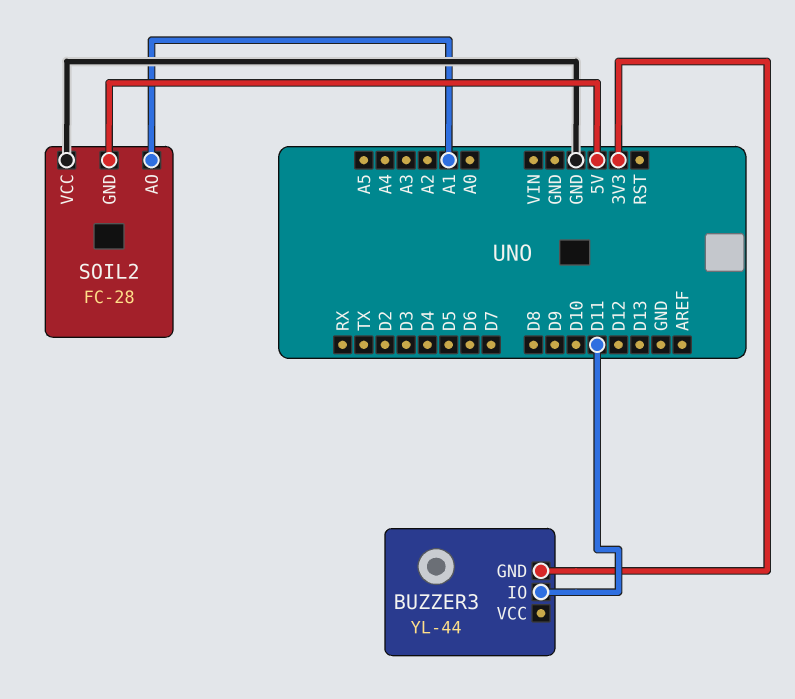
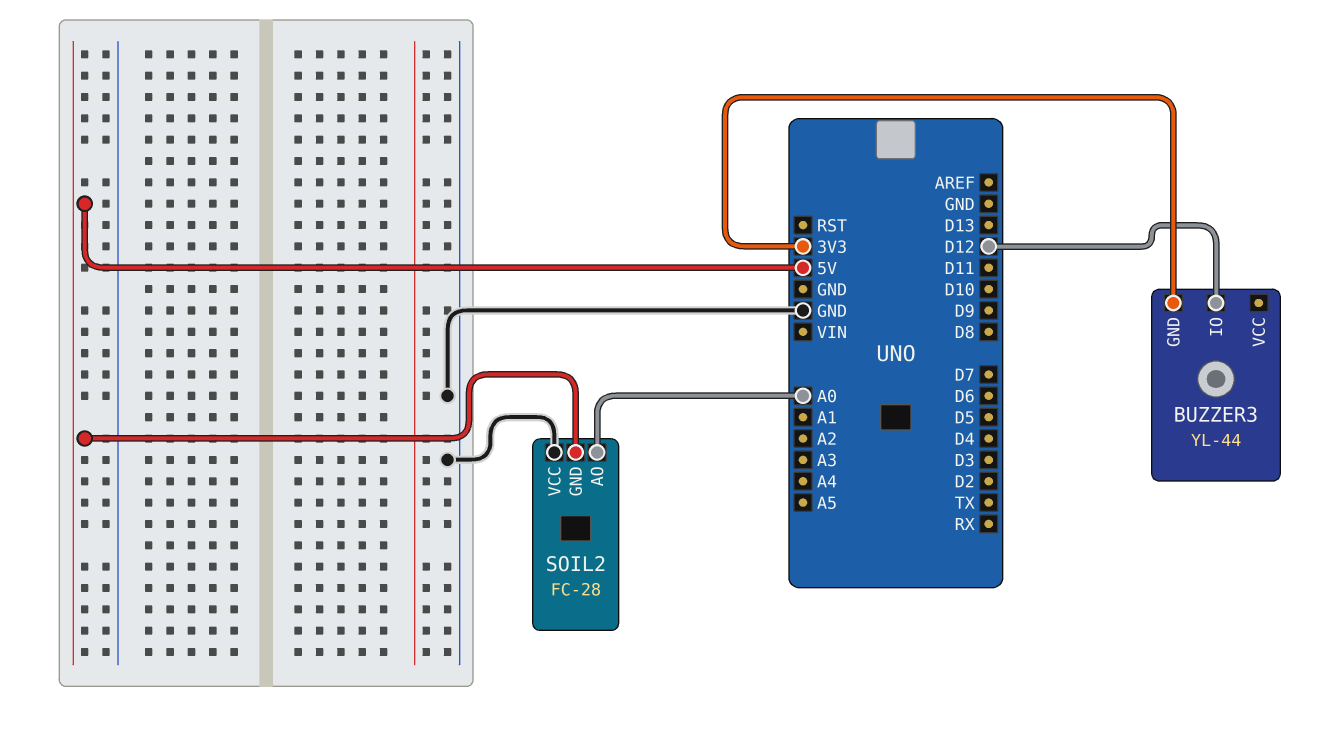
BUZZER3 pin IO: D11 -> D12
SOIL2 pin AO: A1 -> A0

